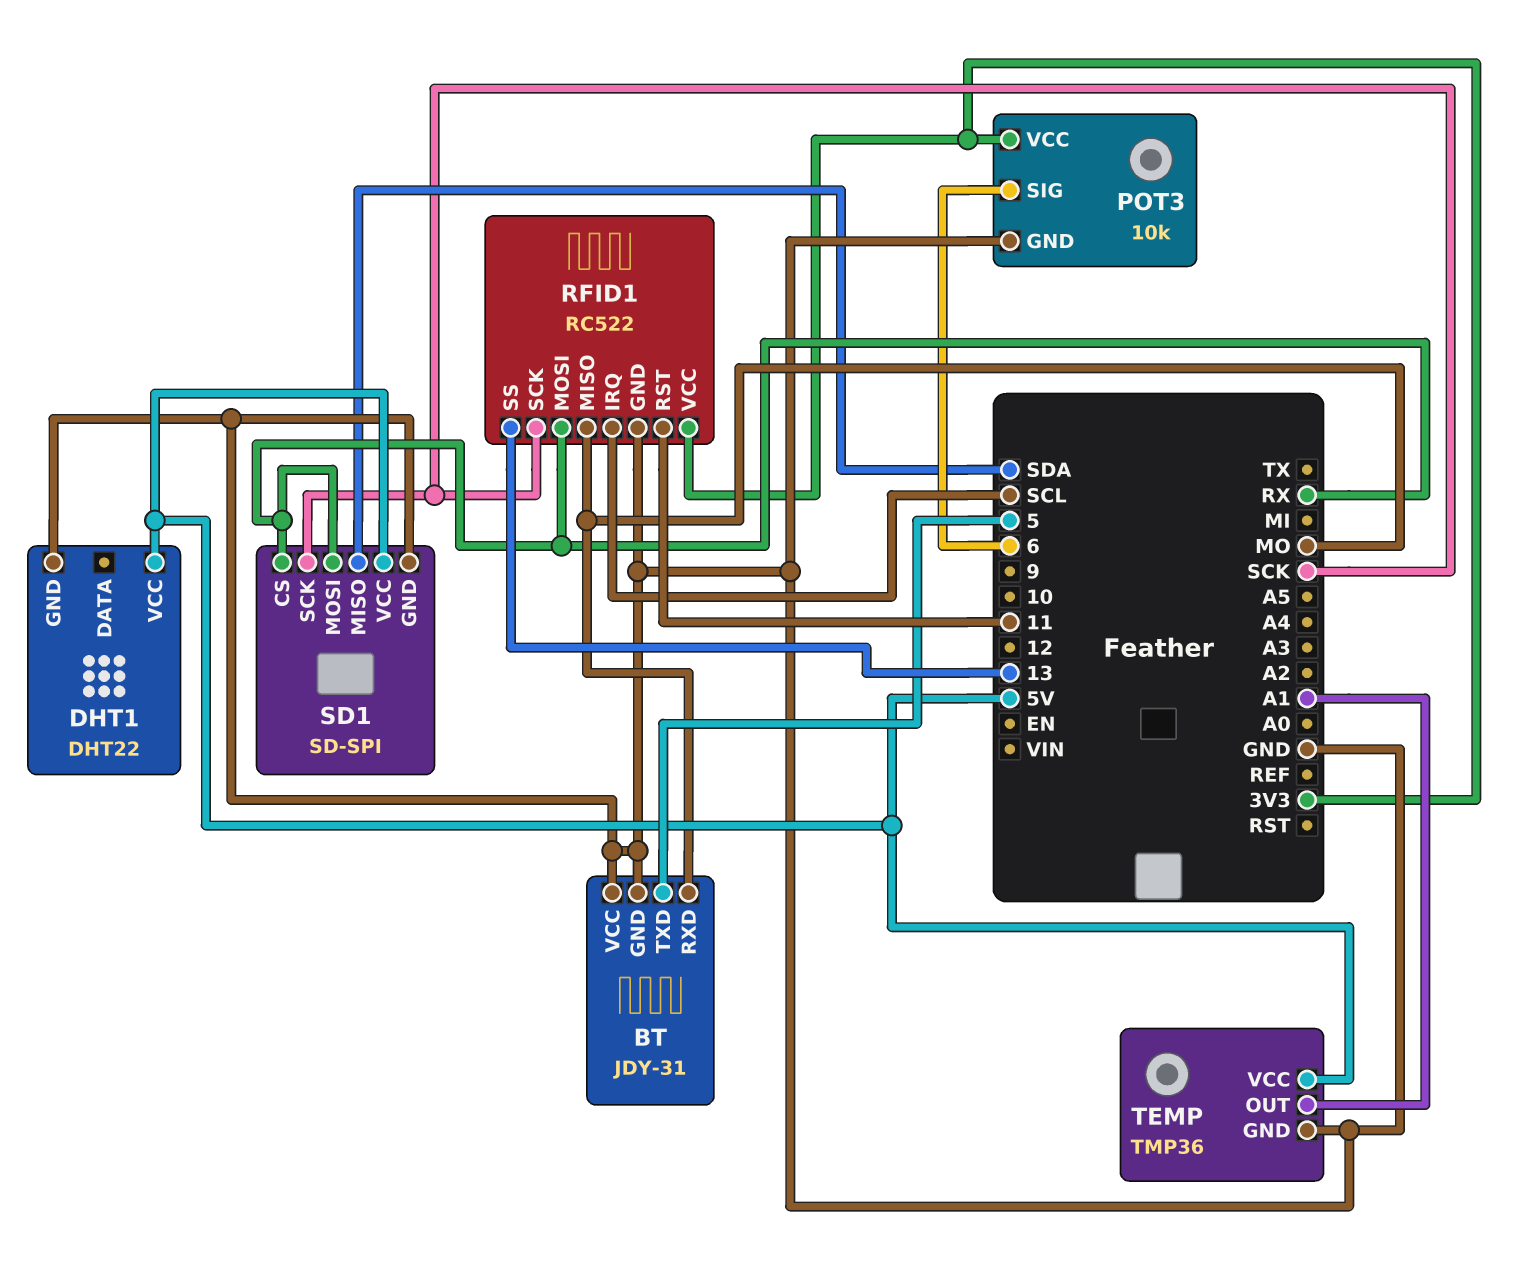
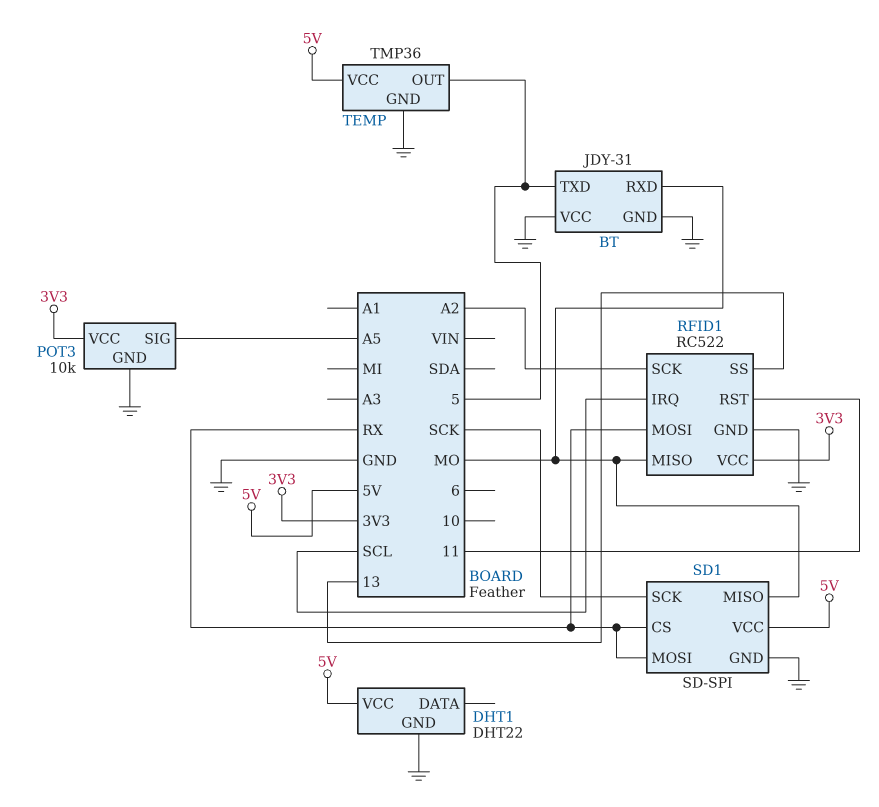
POT3 pin SIG: 6 -> A5
RFID1 pin SCK: SCK -> A2
SD1 pin MISO: SDA -> MO
TEMP pin OUT: A1 -> 5

